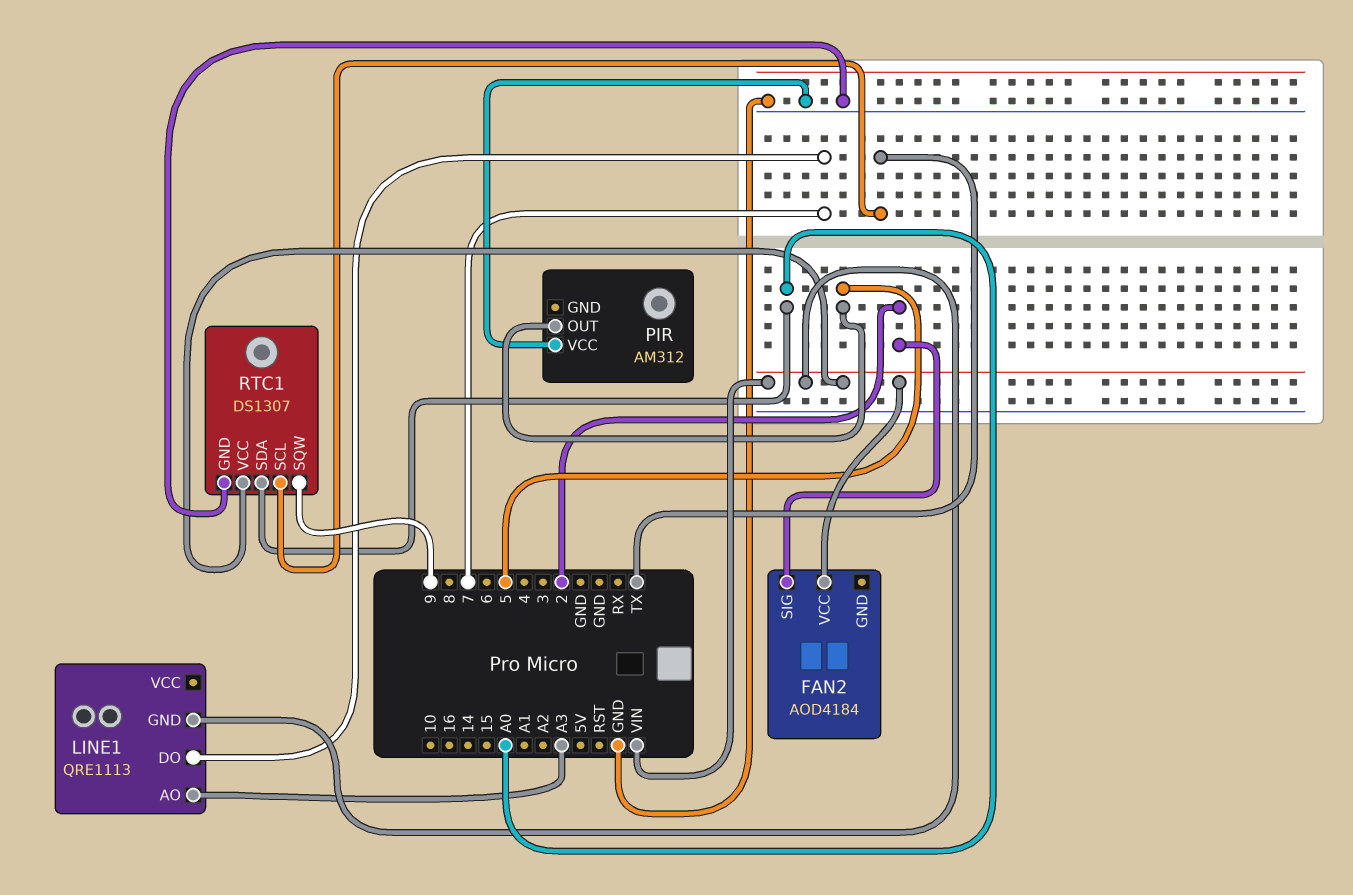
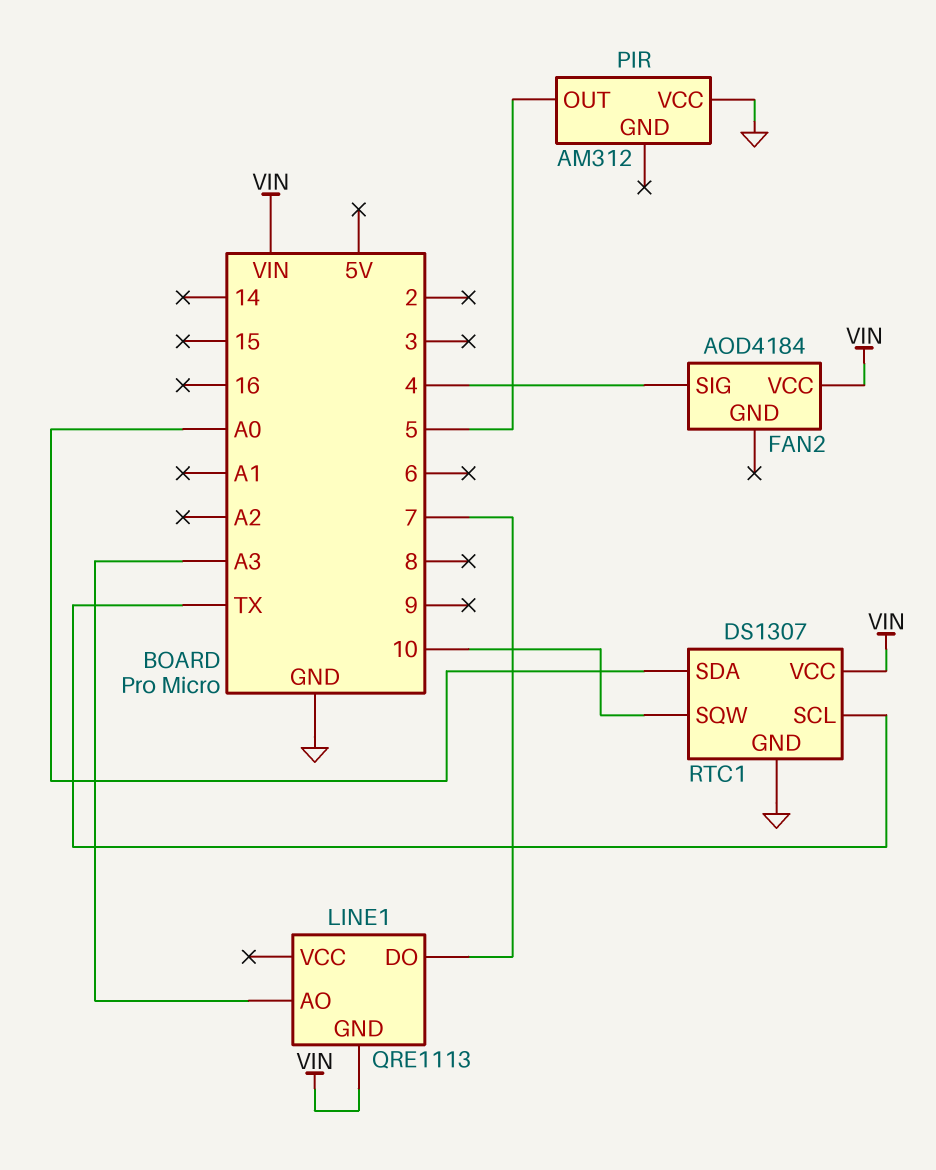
FAN2 pin SIG: 2 -> 4
RTC1 pin SQW: 9 -> 10

